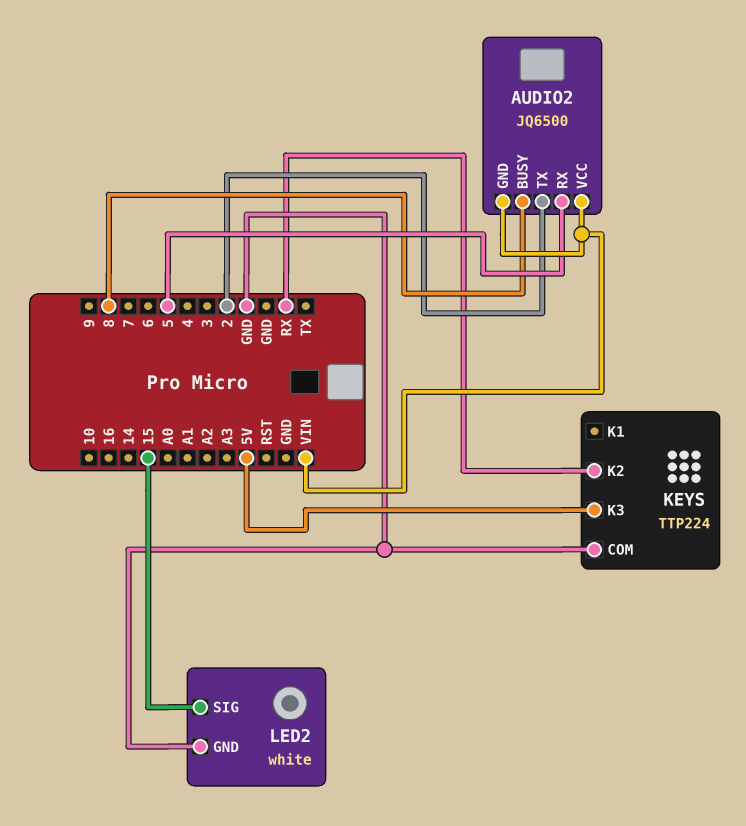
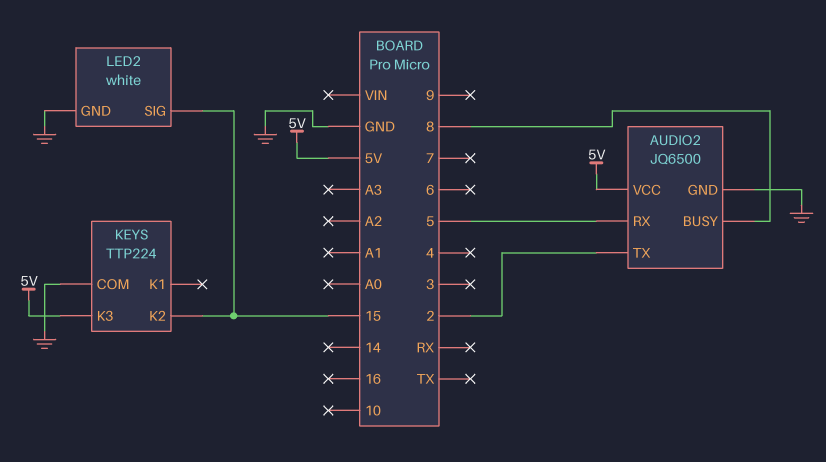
AUDIO2 pin GND: VIN -> GND
AUDIO2 pin VCC: VIN -> 5V
KEYS pin K2: RX -> 15

